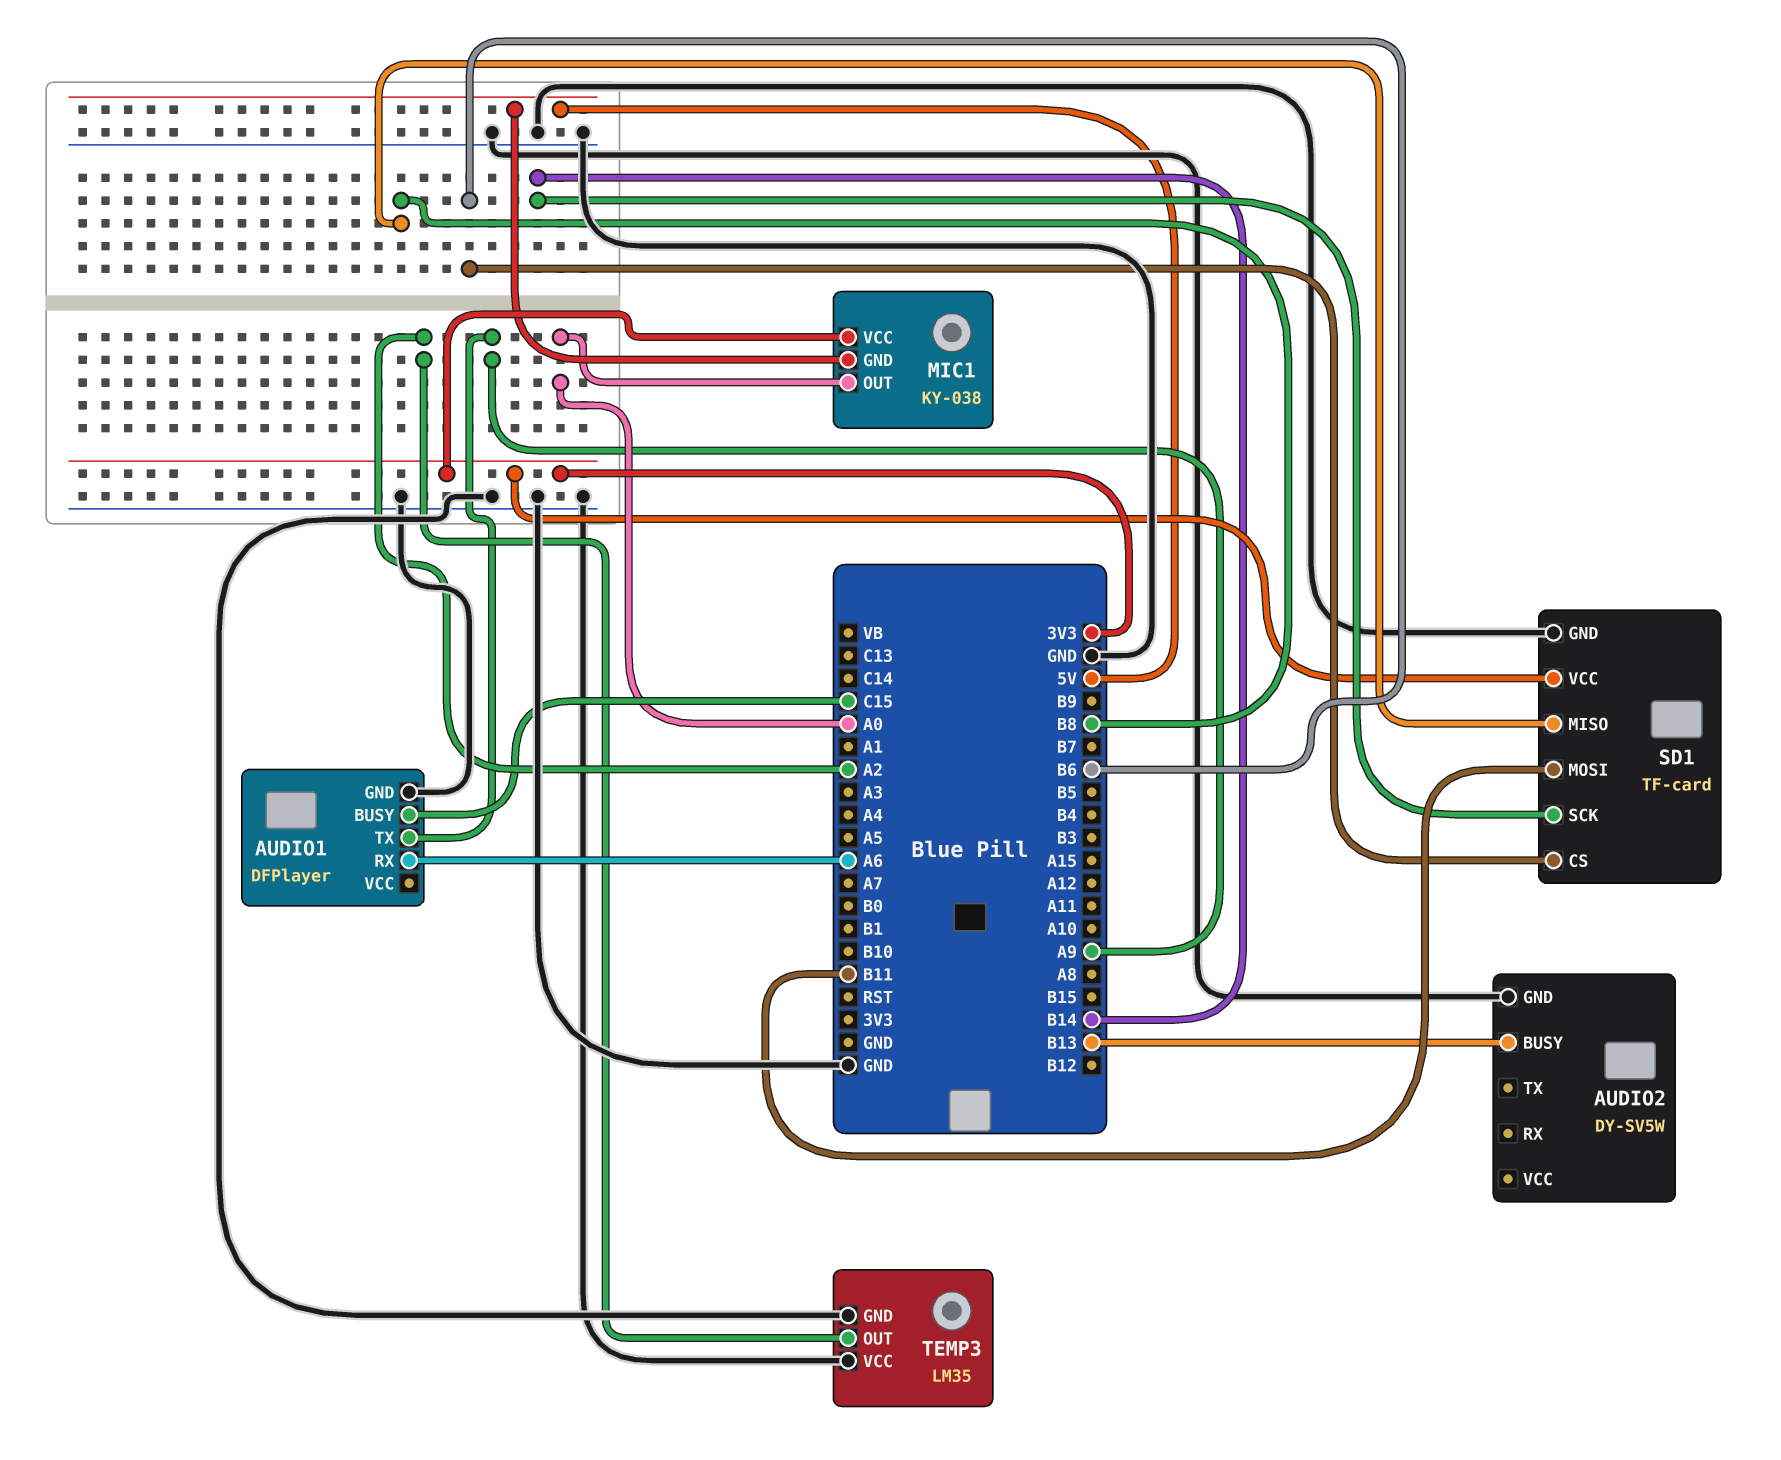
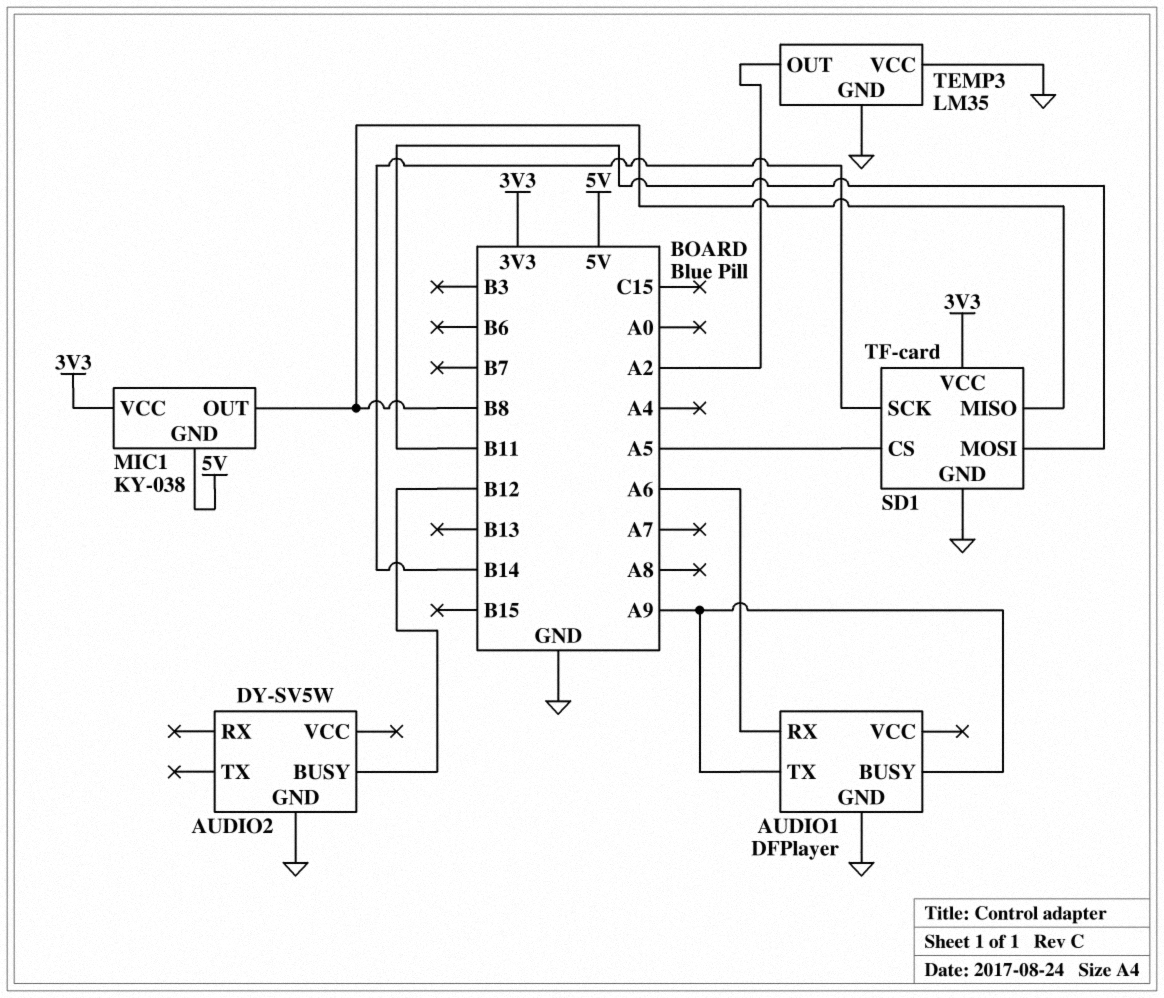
AUDIO1 pin BUSY: C15 -> A9
AUDIO2 pin BUSY: B13 -> B12
MIC1 pin OUT: A0 -> B8
SD1 pin CS: B6 -> A5

